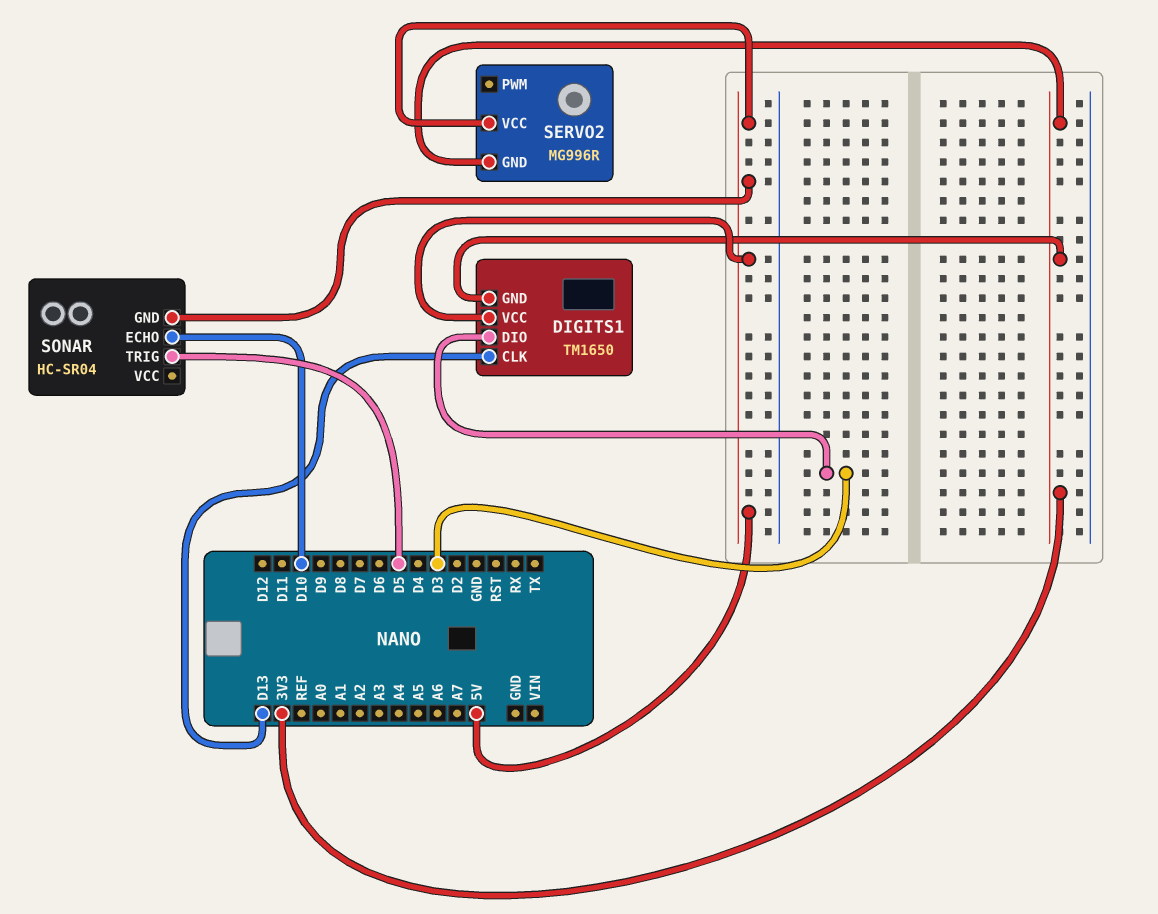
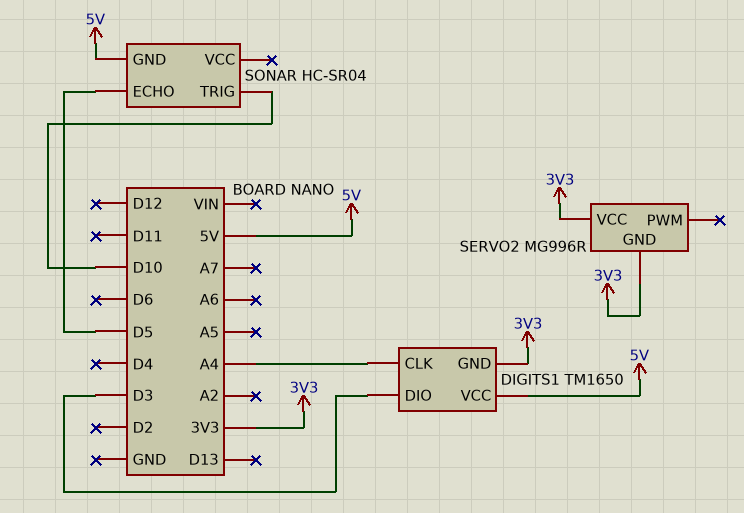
DIGITS1 pin CLK: D13 -> A4
SERVO2 pin VCC: 5V -> 3V3
SONAR pin ECHO: D10 -> D5
SONAR pin TRIG: D5 -> D10

